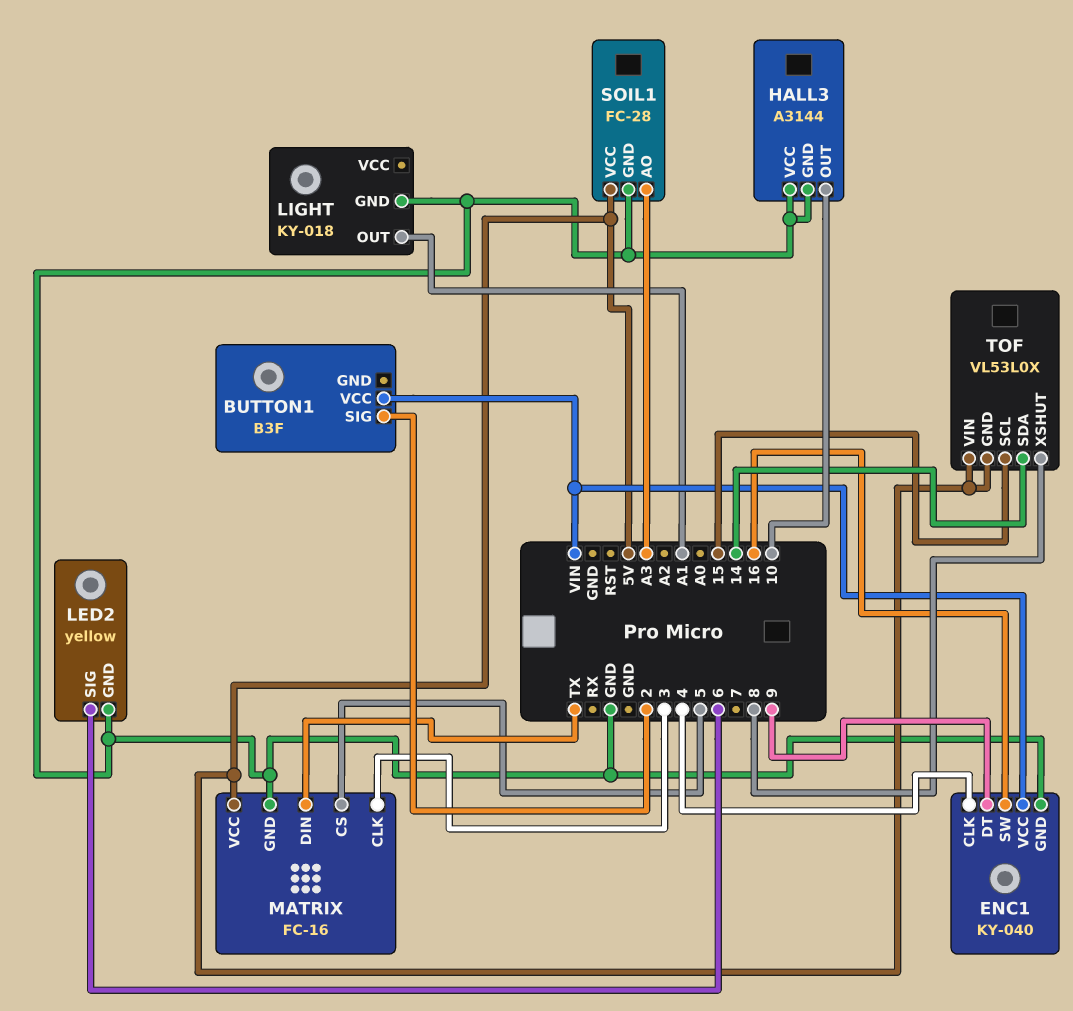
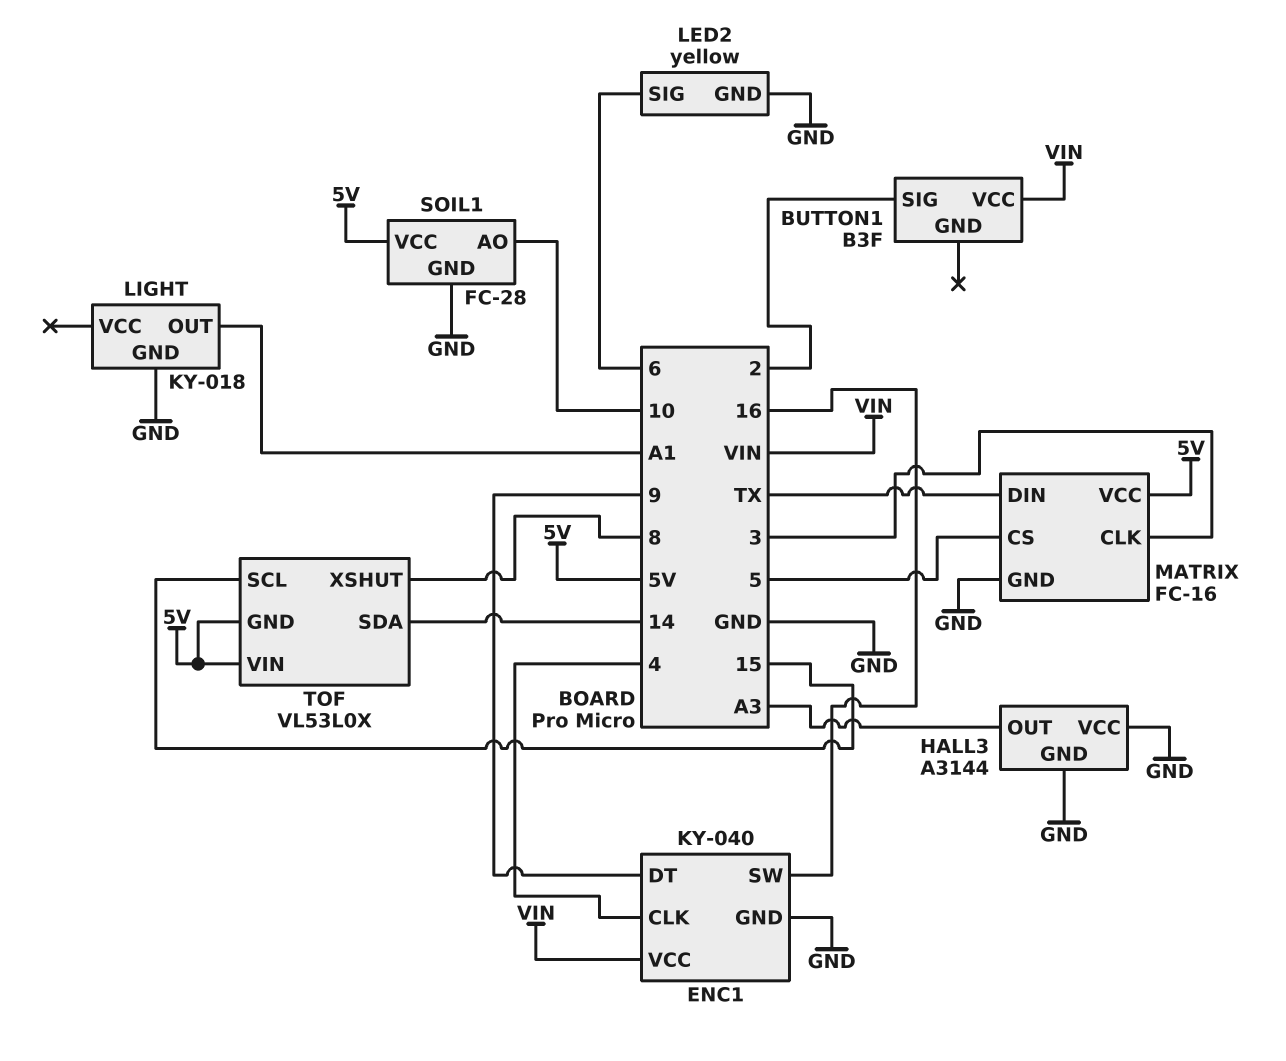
HALL3 pin OUT: 10 -> A3
SOIL1 pin AO: A3 -> 10

